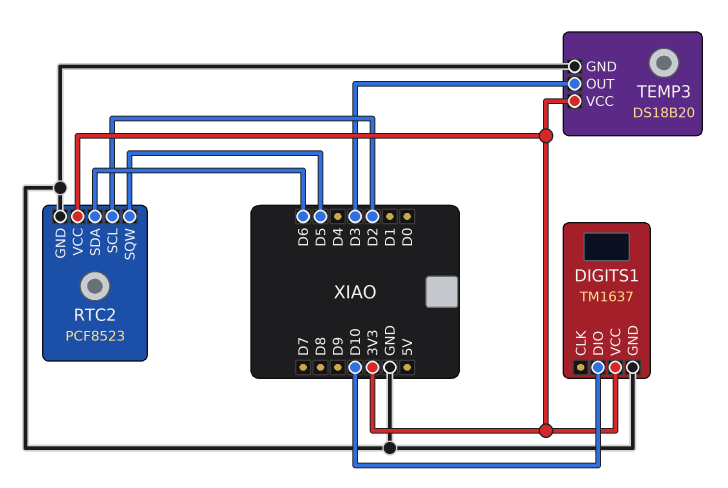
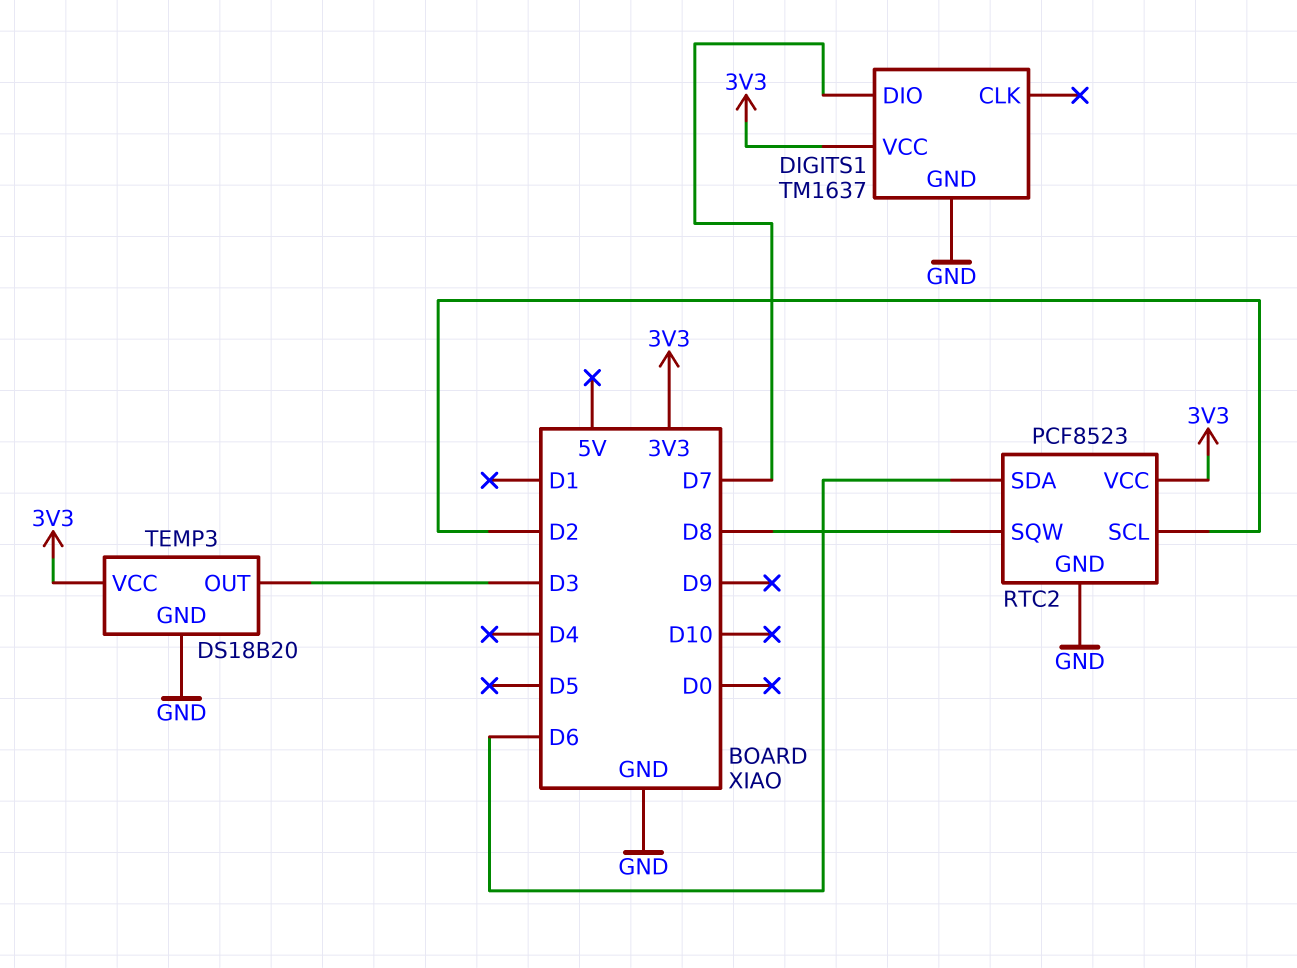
DIGITS1 pin DIO: D10 -> D7
RTC2 pin SQW: D5 -> D8

